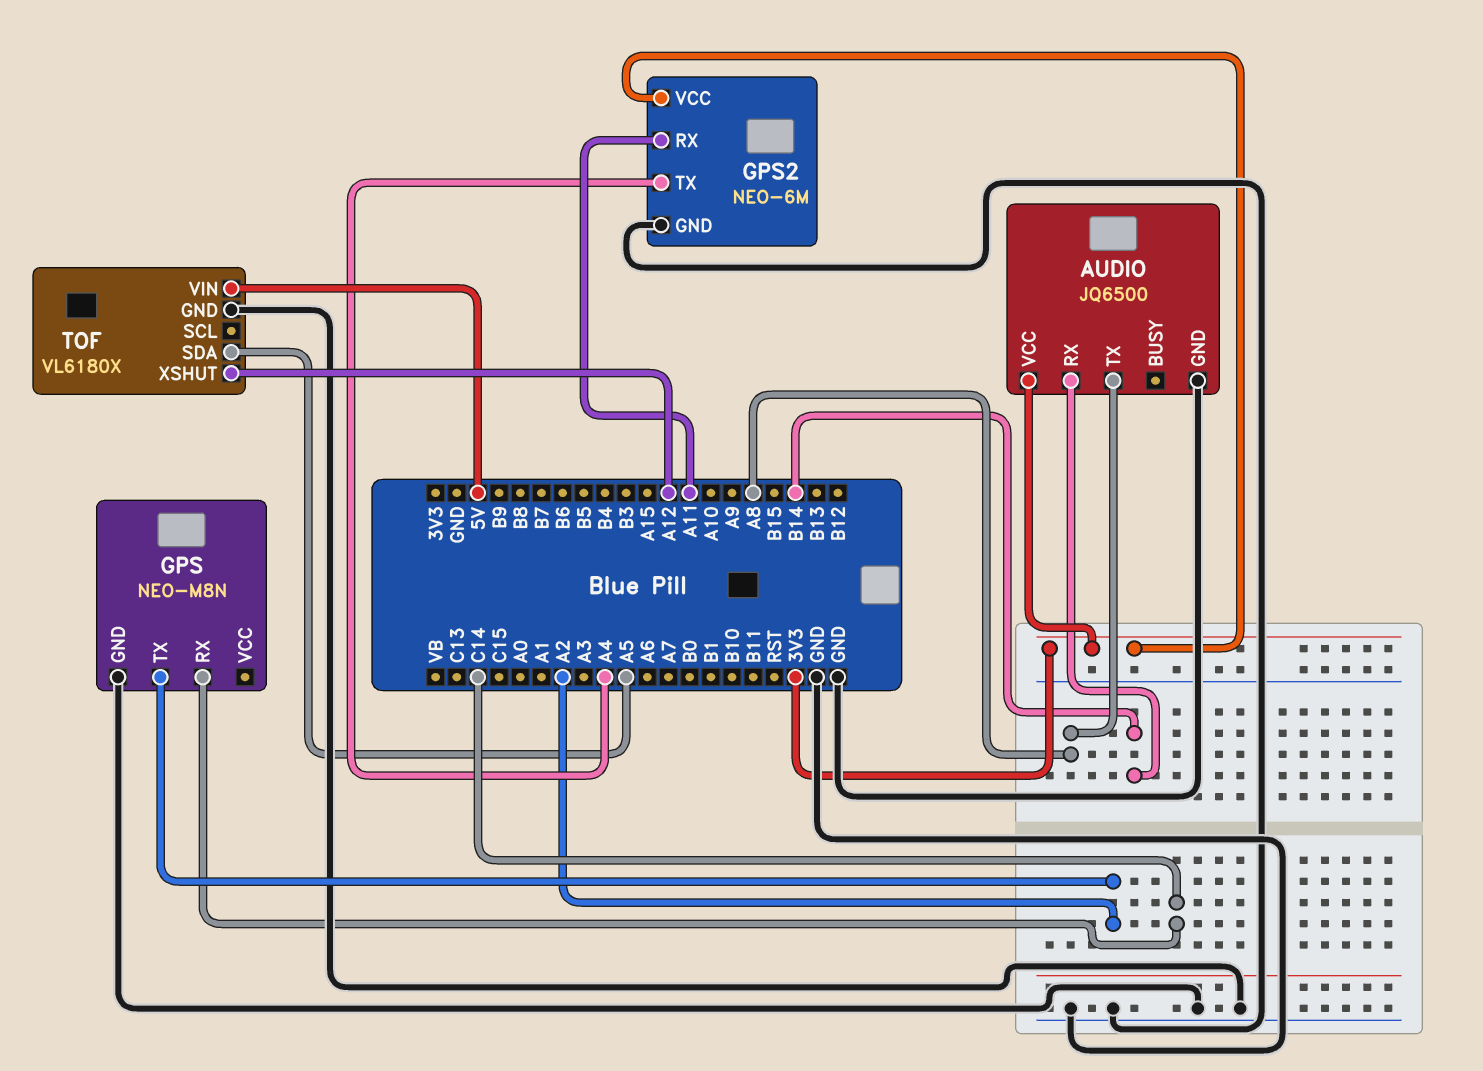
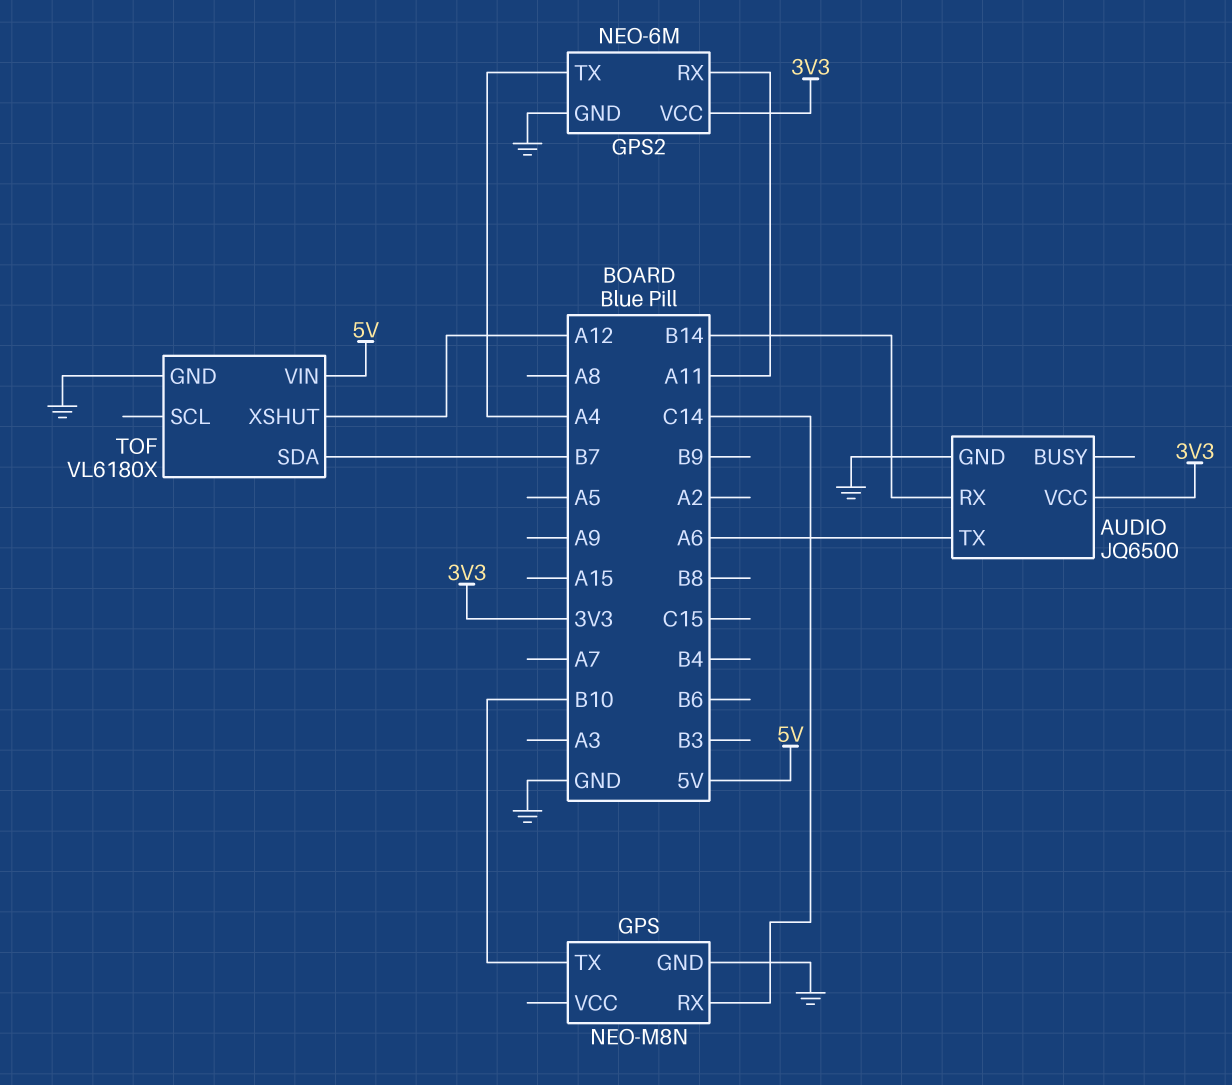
AUDIO pin TX: A8 -> A6
GPS pin TX: A2 -> B10
TOF pin SDA: A5 -> B7

